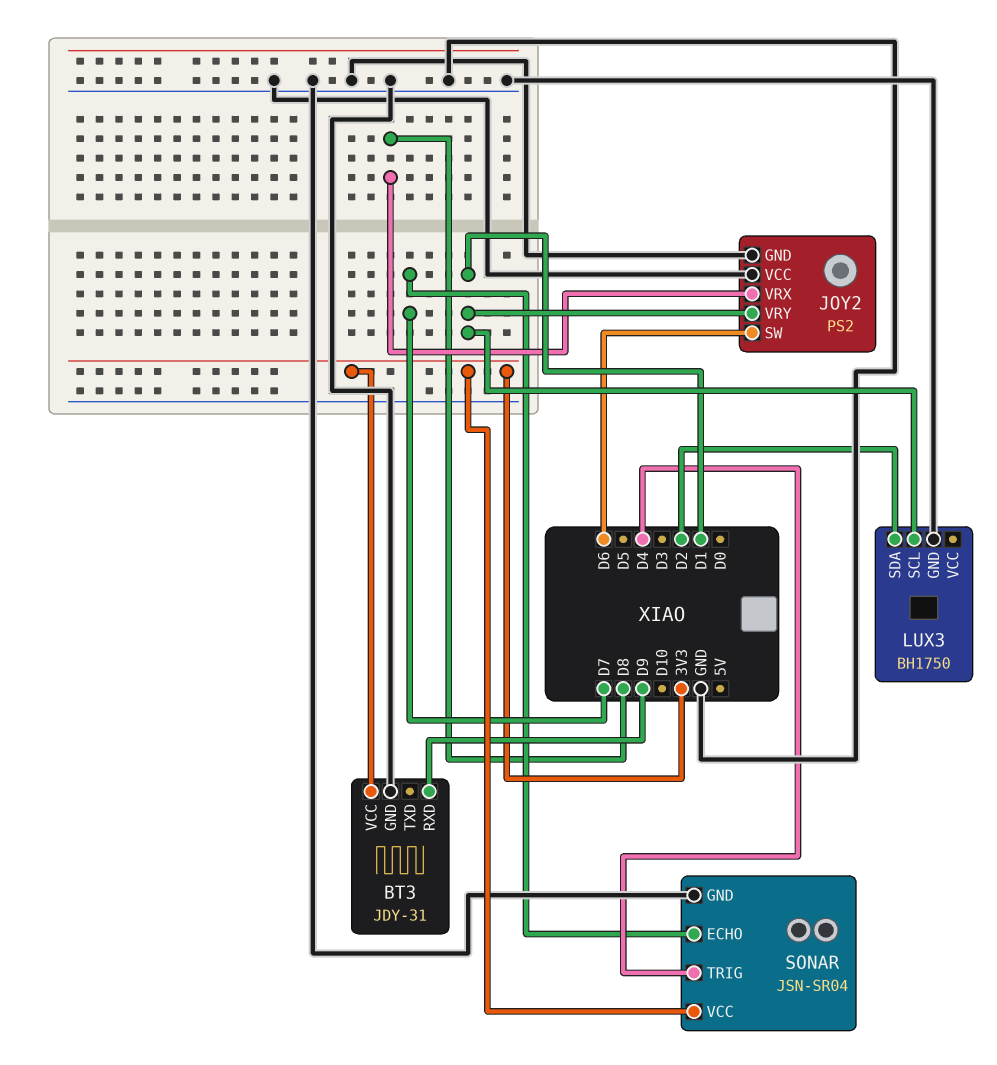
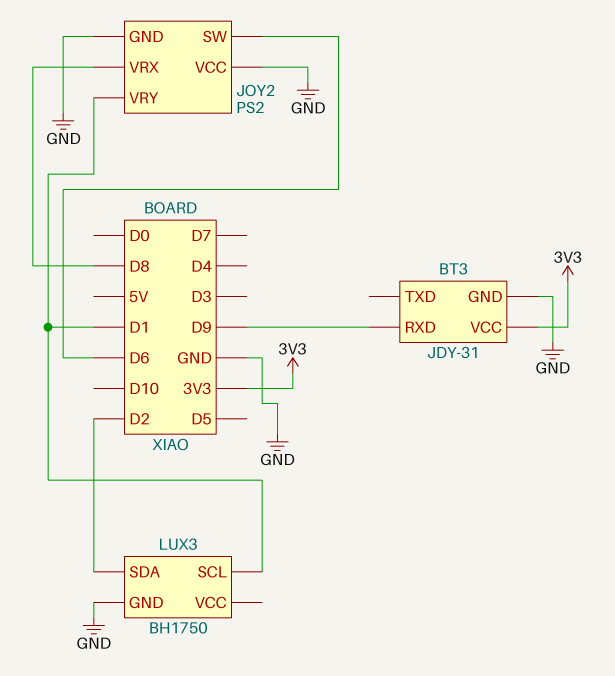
SONAR: JSN-SR04 -> none
SONAR pin ECHO: D7 -> none
SONAR pin GND: GND -> none
SONAR pin TRIG: D4 -> none
SONAR pin VCC: 3V3 -> none

